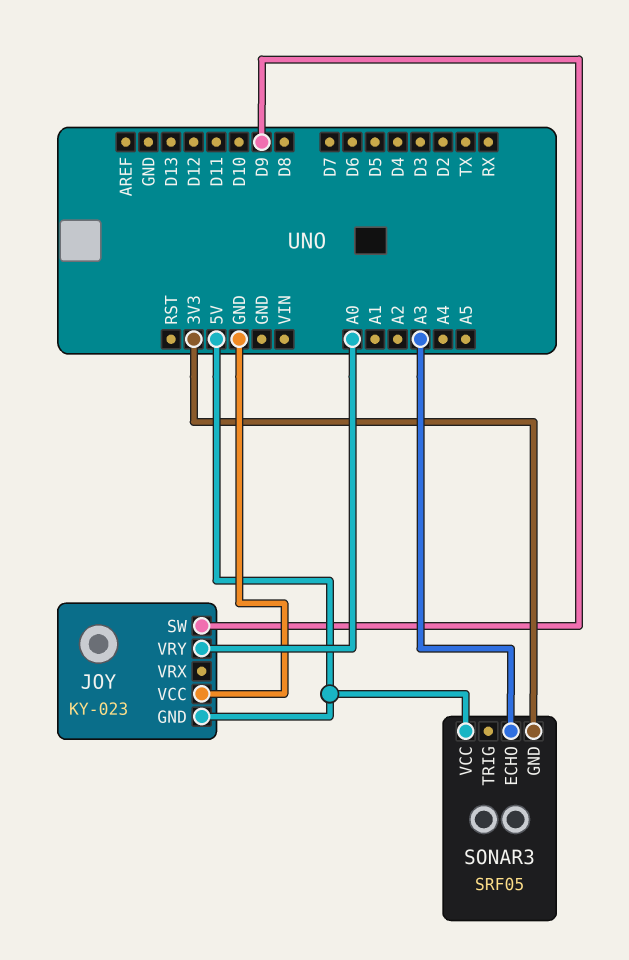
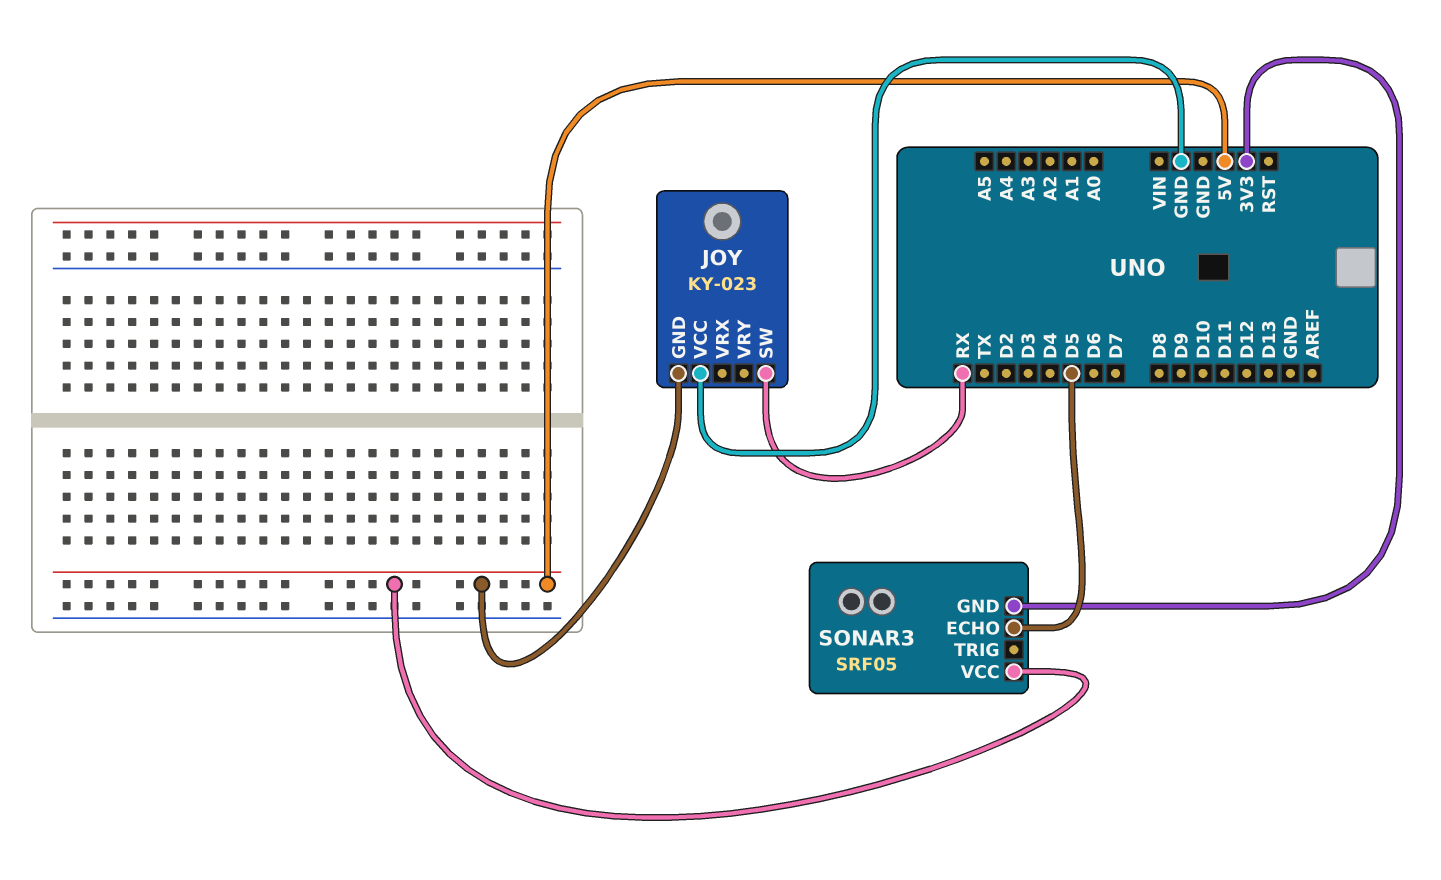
JOY pin SW: D9 -> RX
JOY pin VRY: A0 -> none
SONAR3 pin ECHO: A3 -> D5

